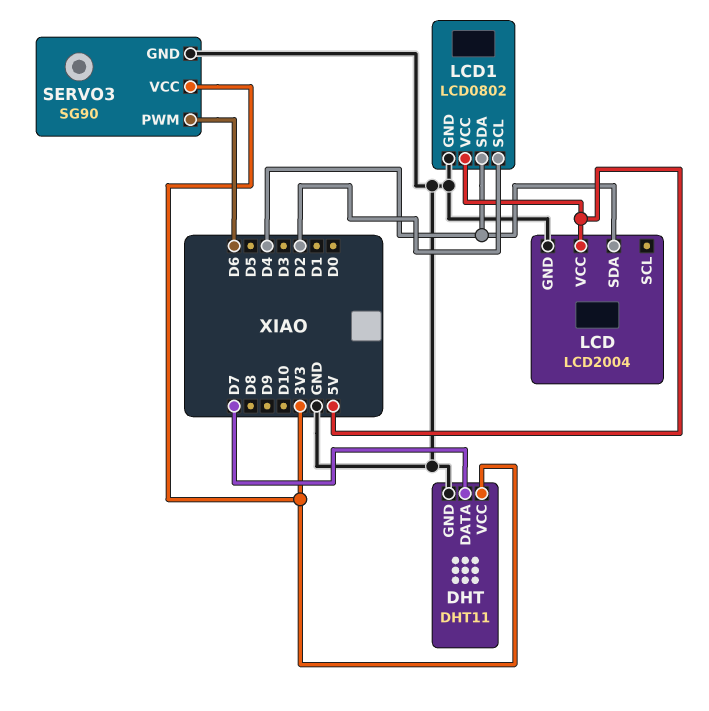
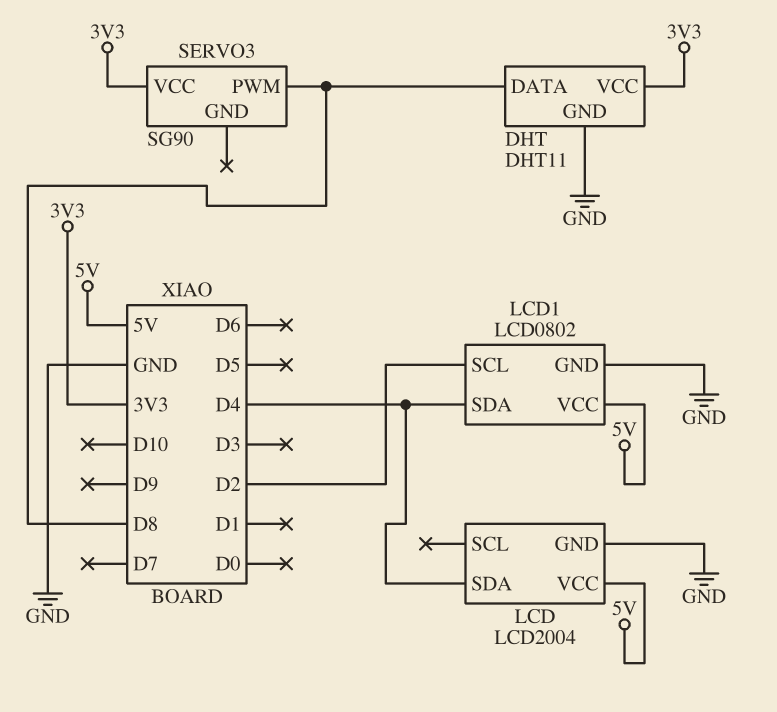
DHT pin DATA: D7 -> D8
SERVO3 pin GND: GND -> none
SERVO3 pin PWM: D6 -> D8

